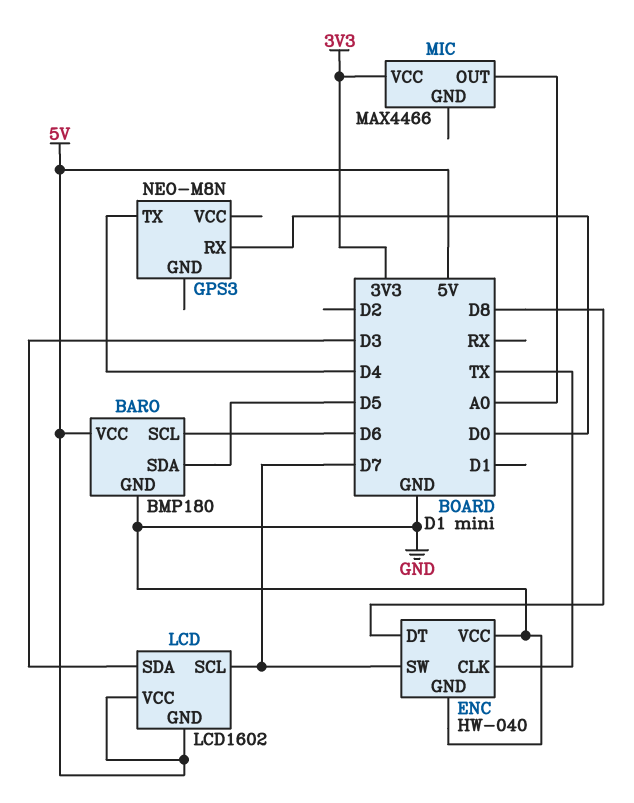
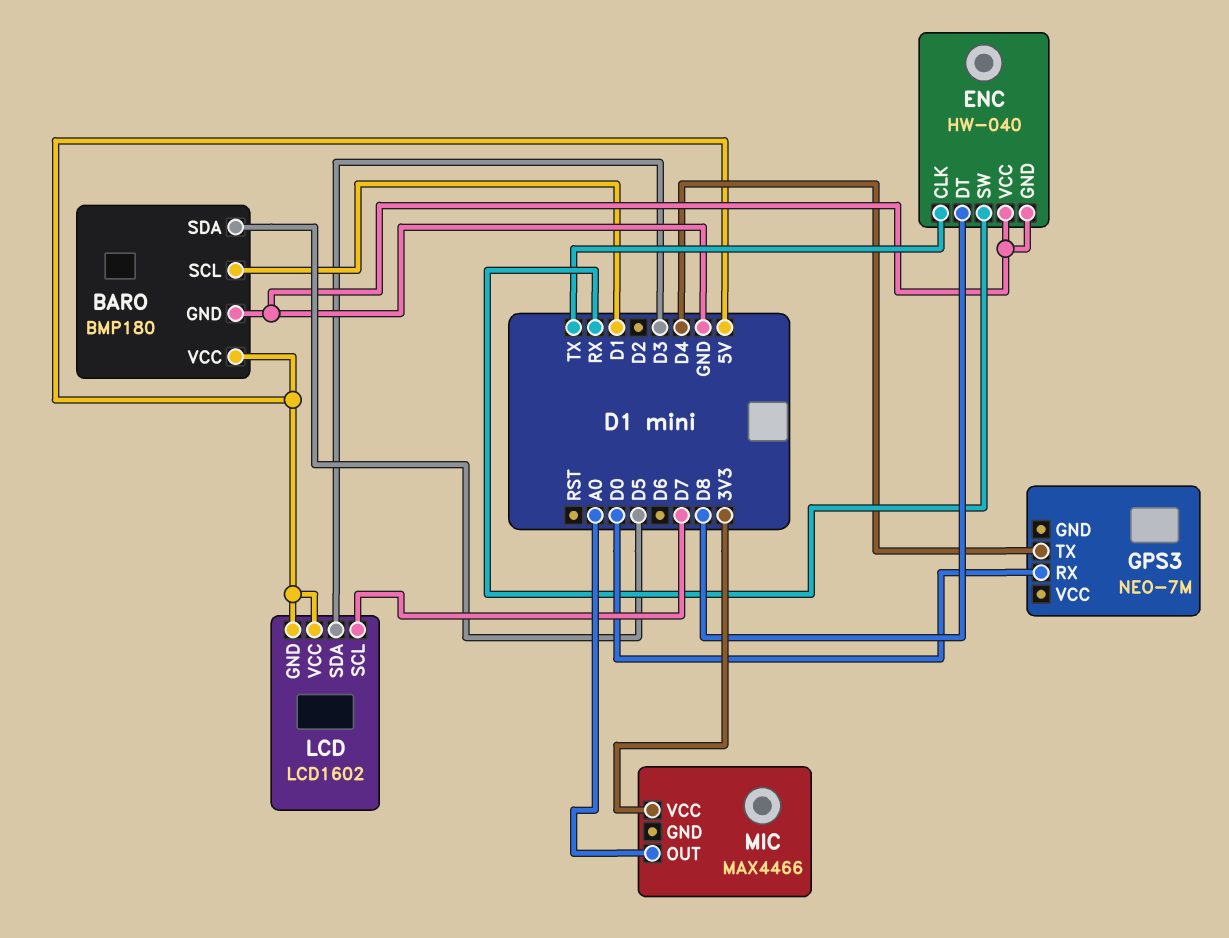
BARO pin SCL: D6 -> D1
ENC pin SW: D7 -> RX
GPS3: NEO-M8N -> NEO-7M

